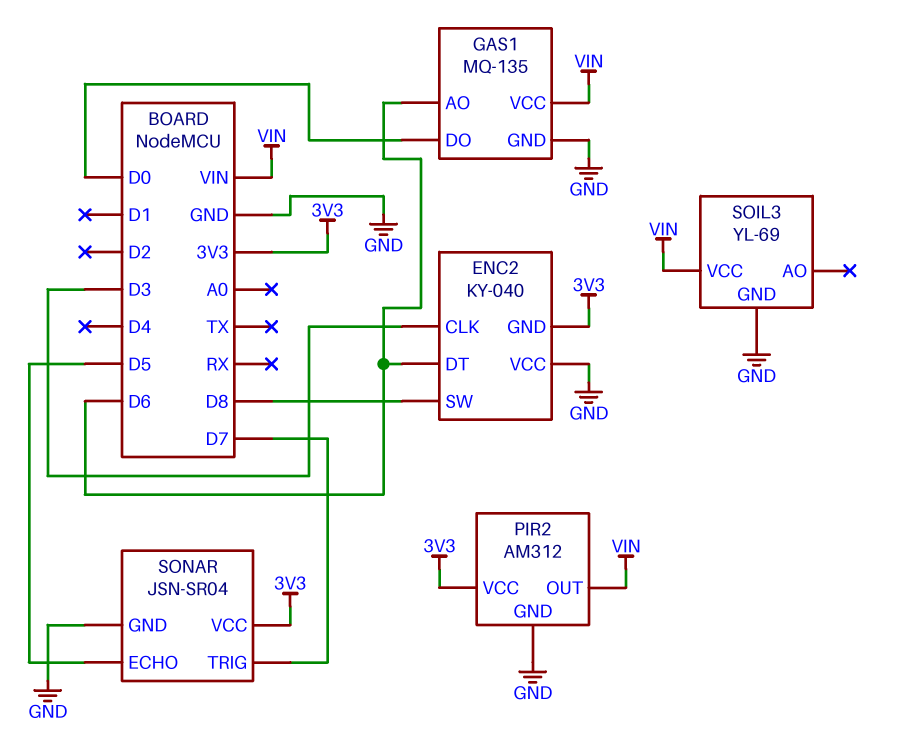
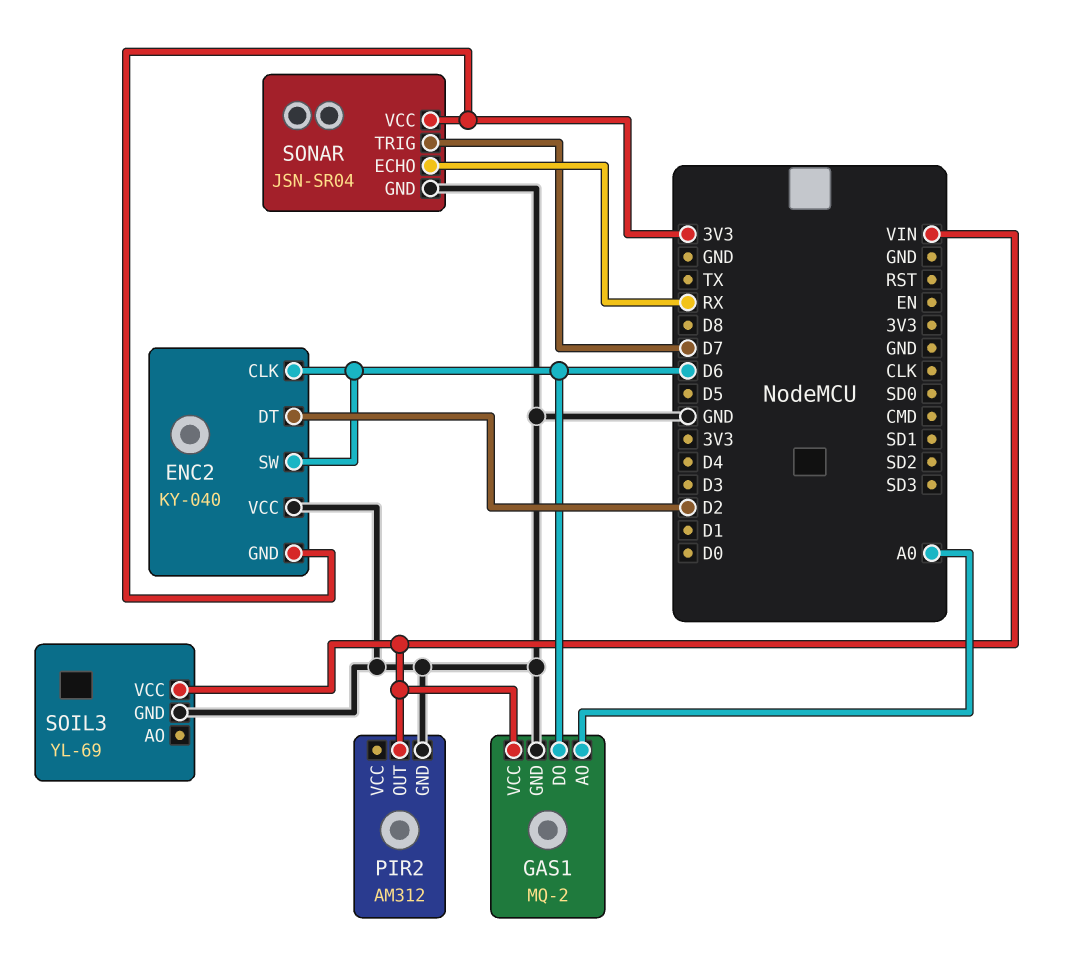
ENC2 pin CLK: D3 -> D6
ENC2 pin DT: D6 -> D2
ENC2 pin SW: D8 -> D6
GAS1: MQ-135 -> MQ-2
GAS1 pin AO: D6 -> A0
GAS1 pin DO: D0 -> D6
PIR2 pin VCC: 3V3 -> none
SONAR pin ECHO: D5 -> RX

